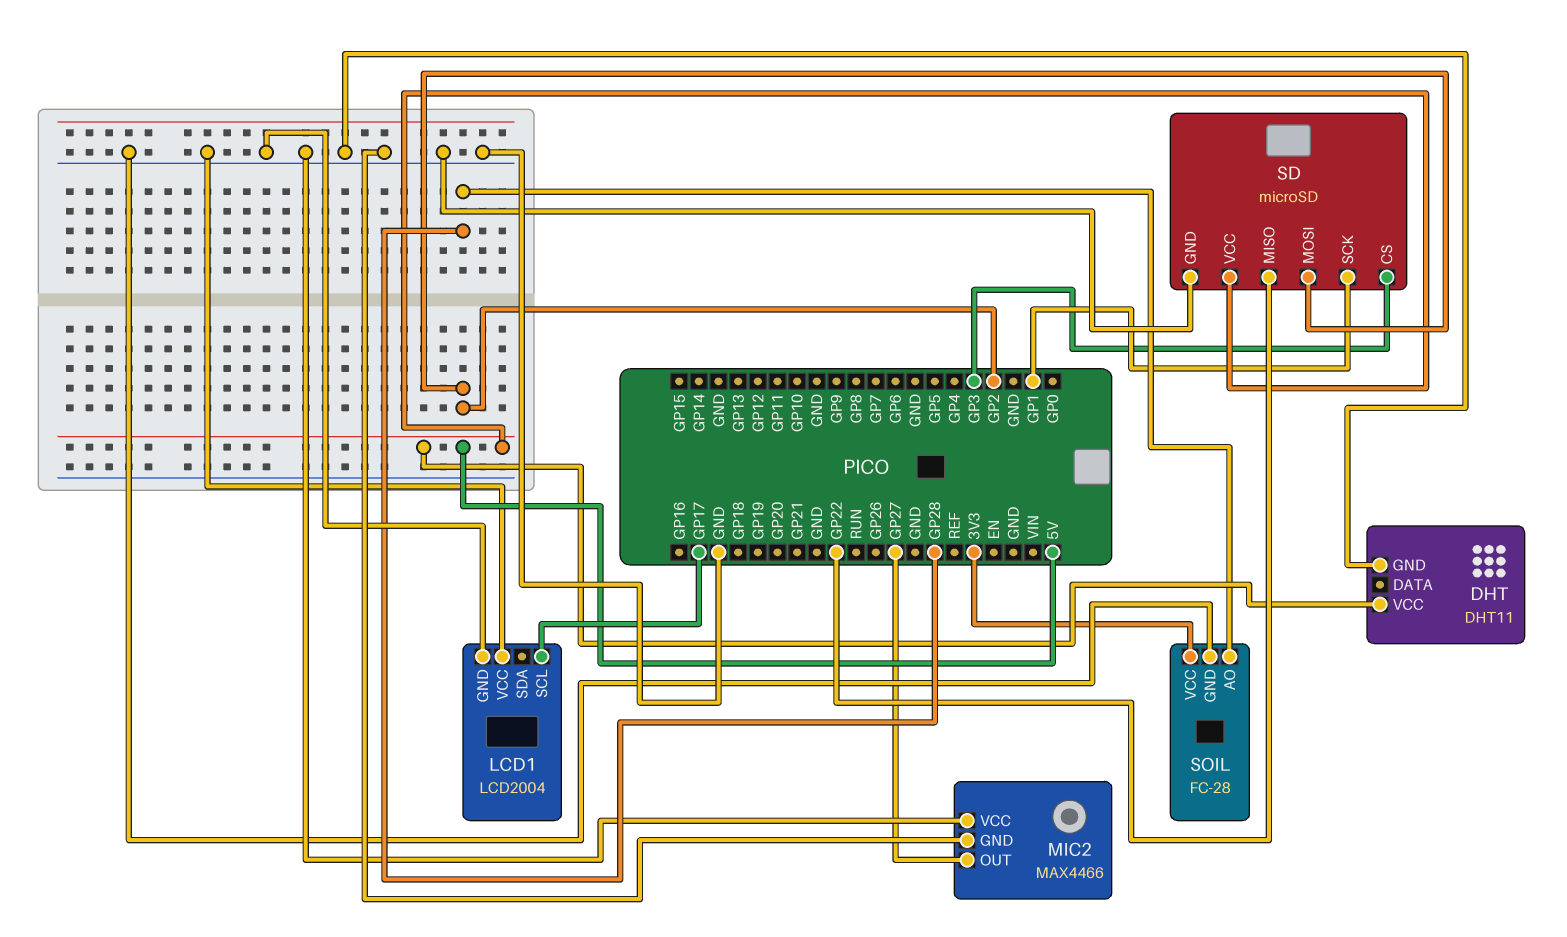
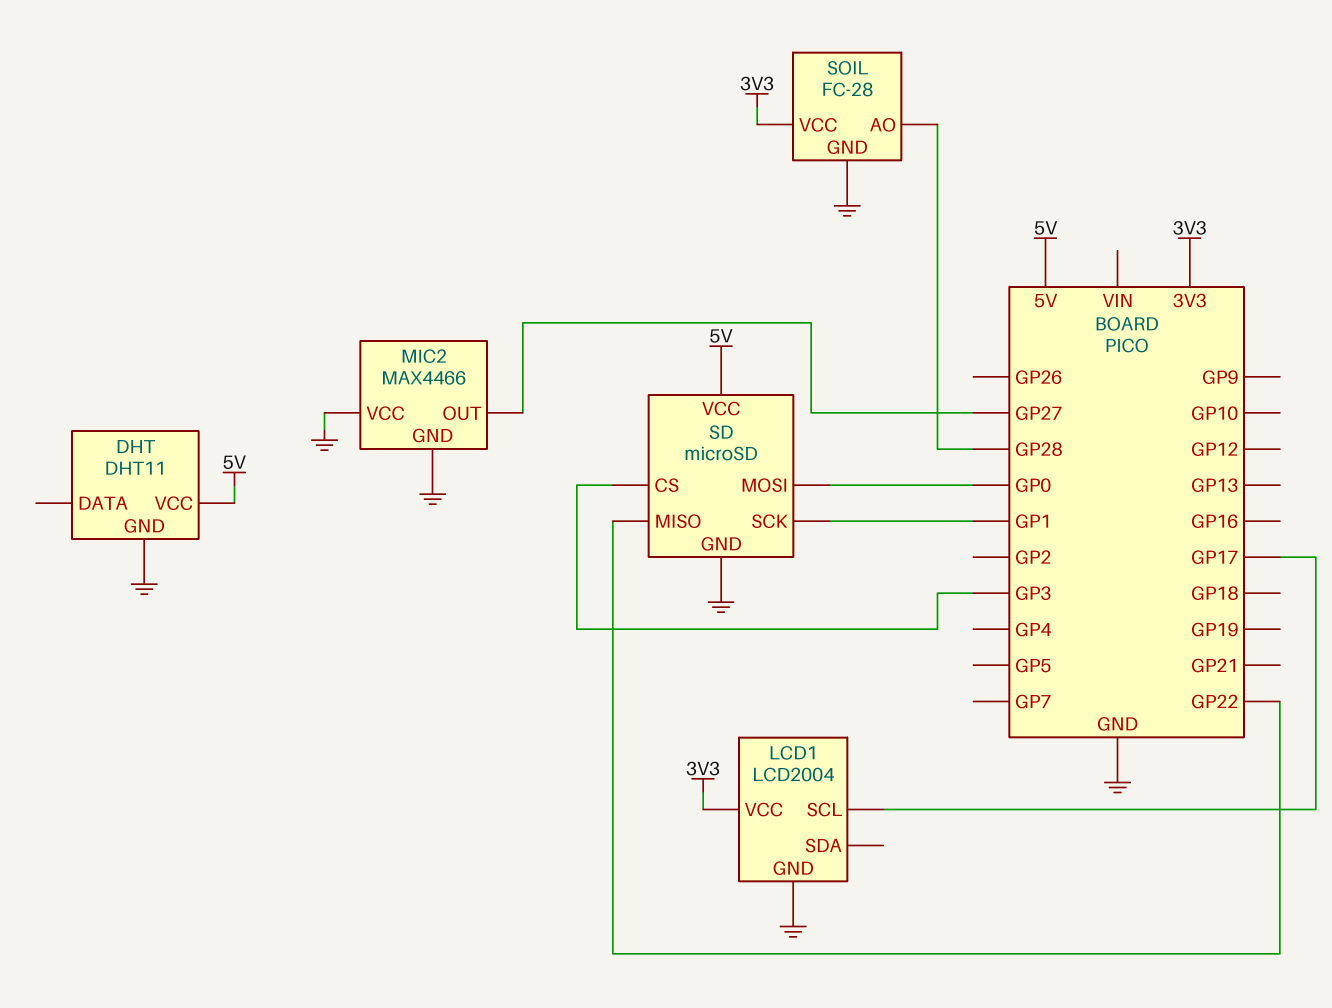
LCD1 pin VCC: GND -> 3V3
SD pin MOSI: GP2 -> GP0

